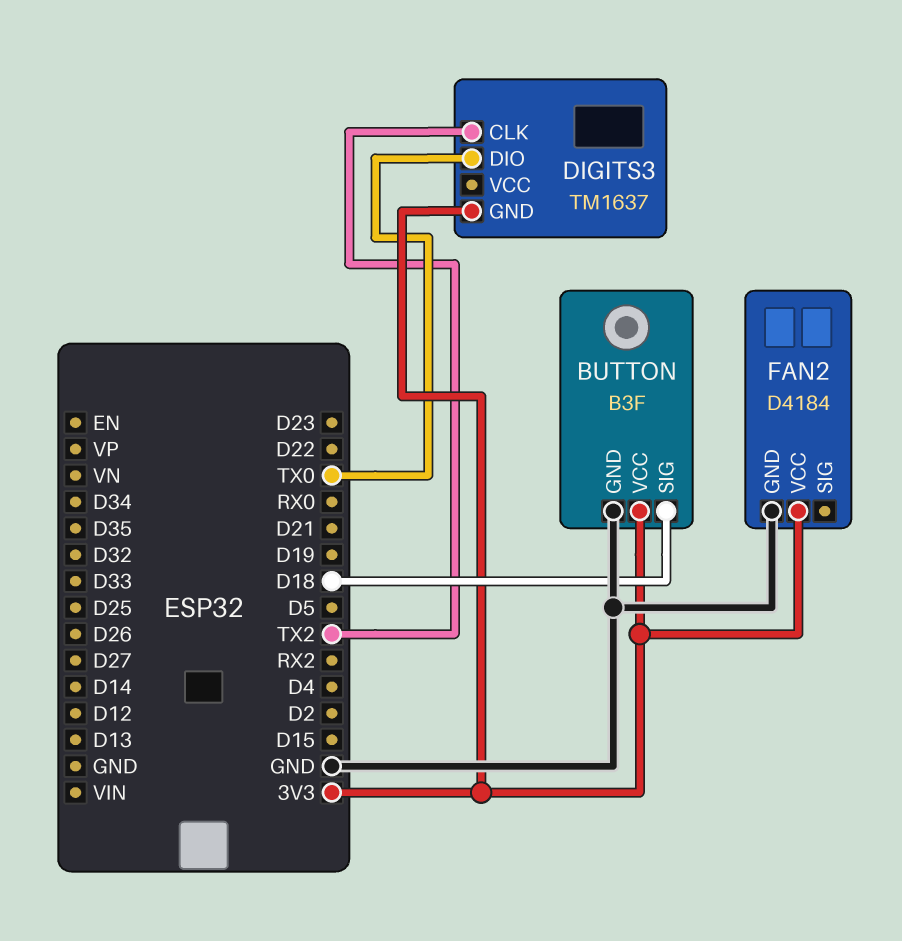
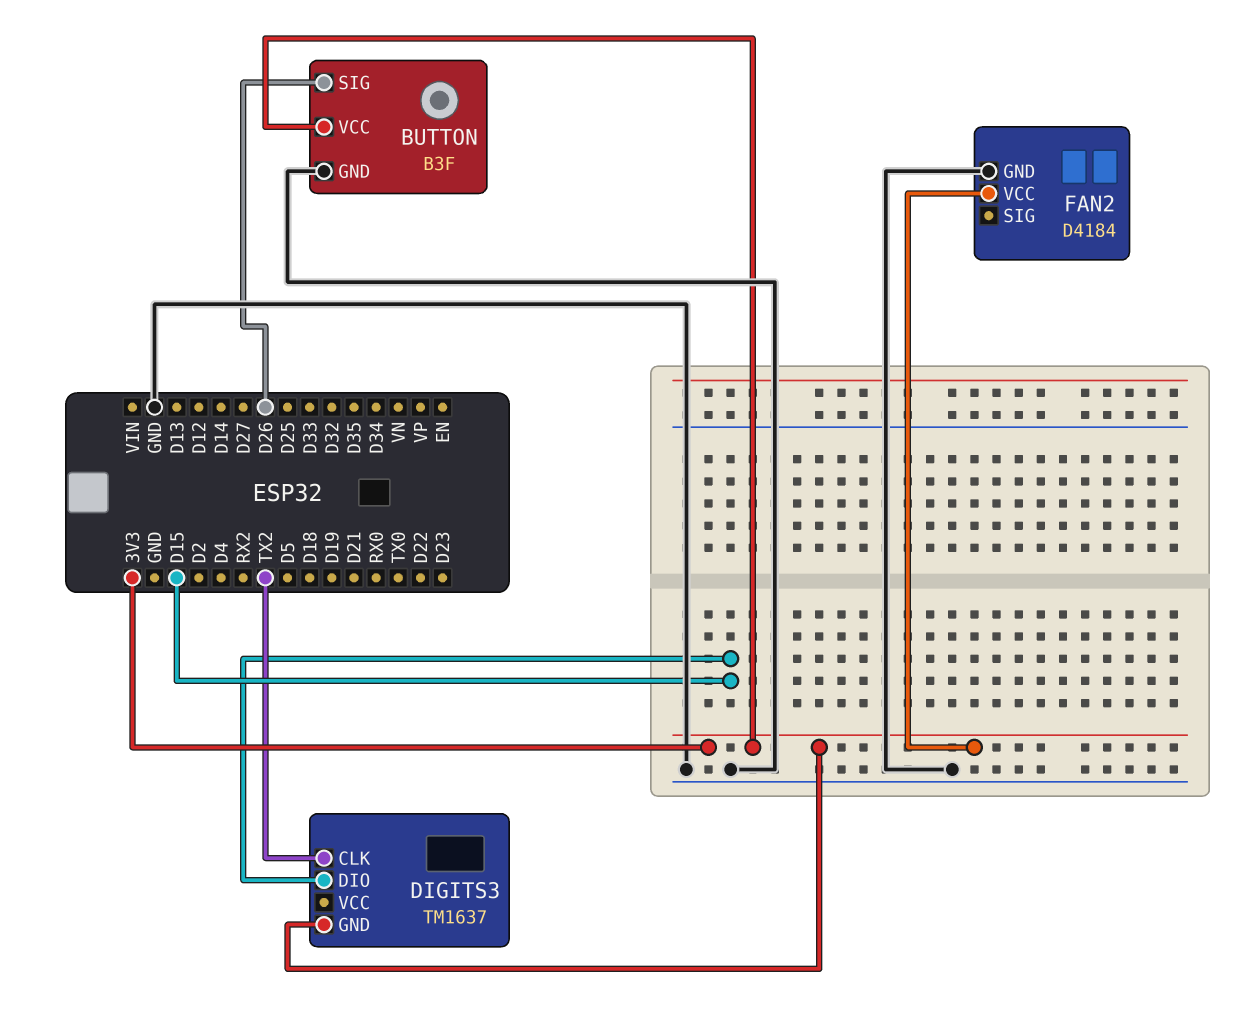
BUTTON pin SIG: D18 -> D26
DIGITS3 pin DIO: TX0 -> D15

